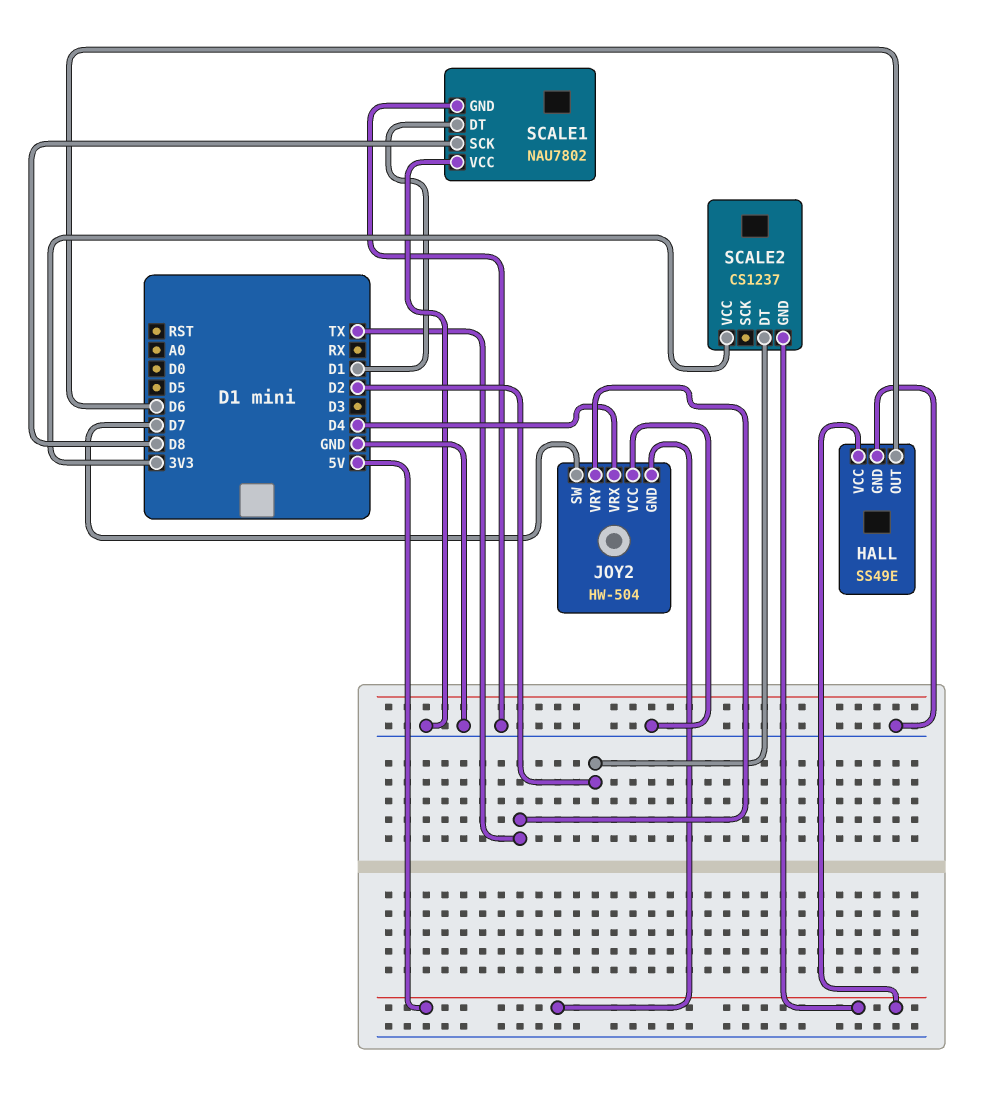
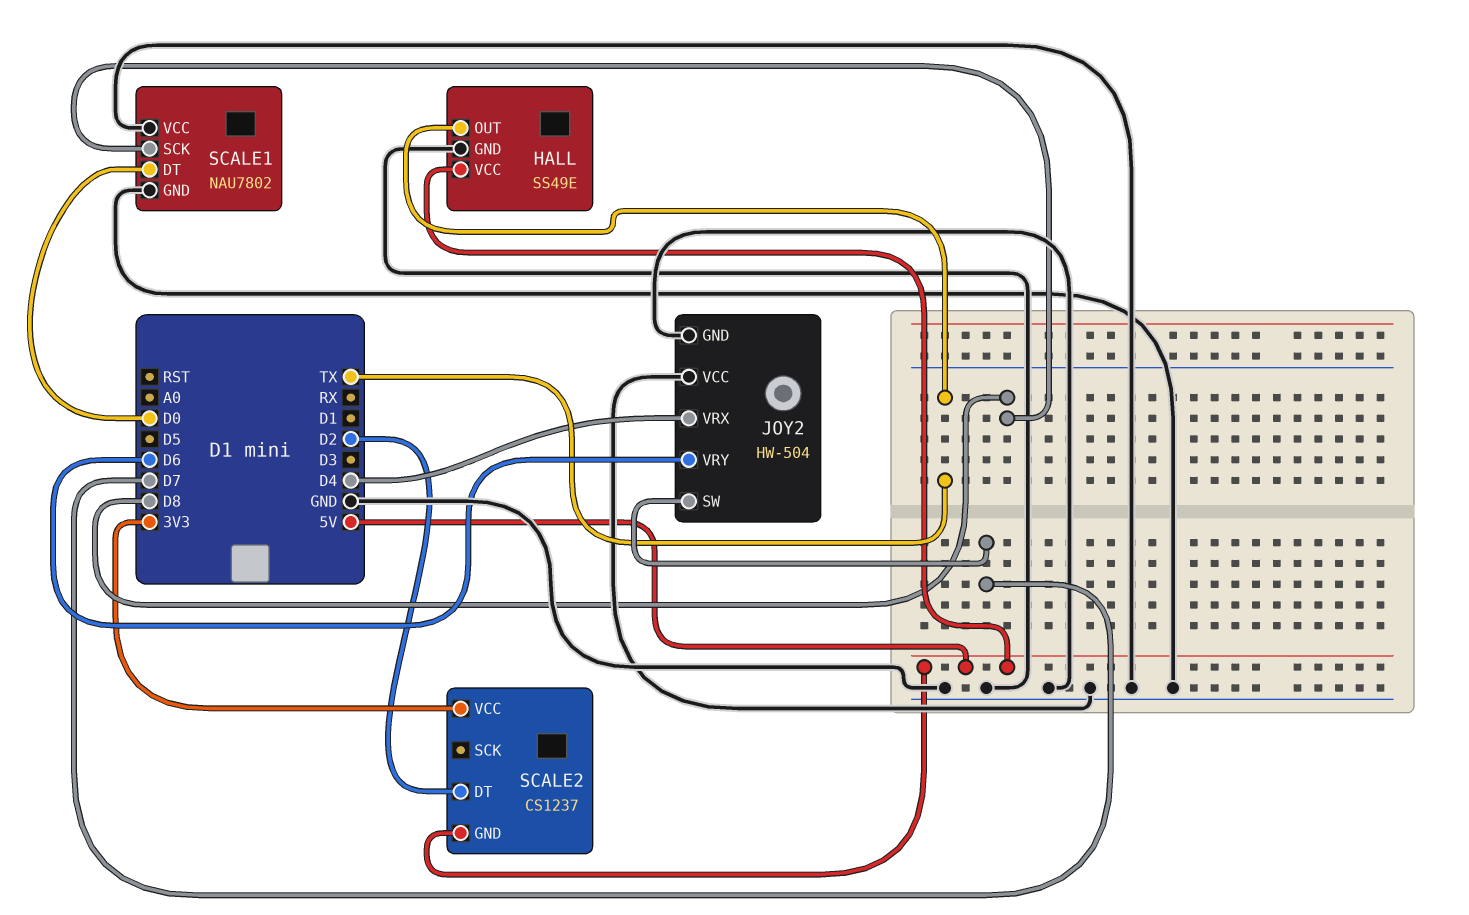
HALL pin OUT: D6 -> TX
JOY2 pin GND: 5V -> GND
JOY2 pin VRY: TX -> D6
SCALE1 pin DT: D1 -> D0

